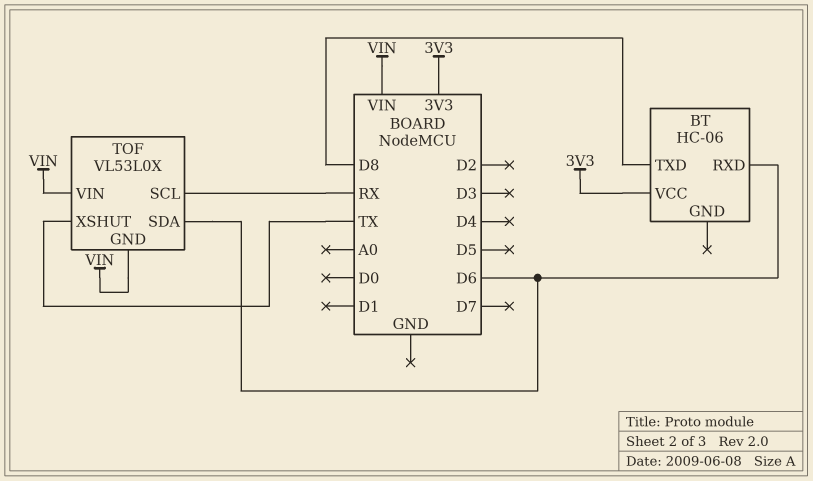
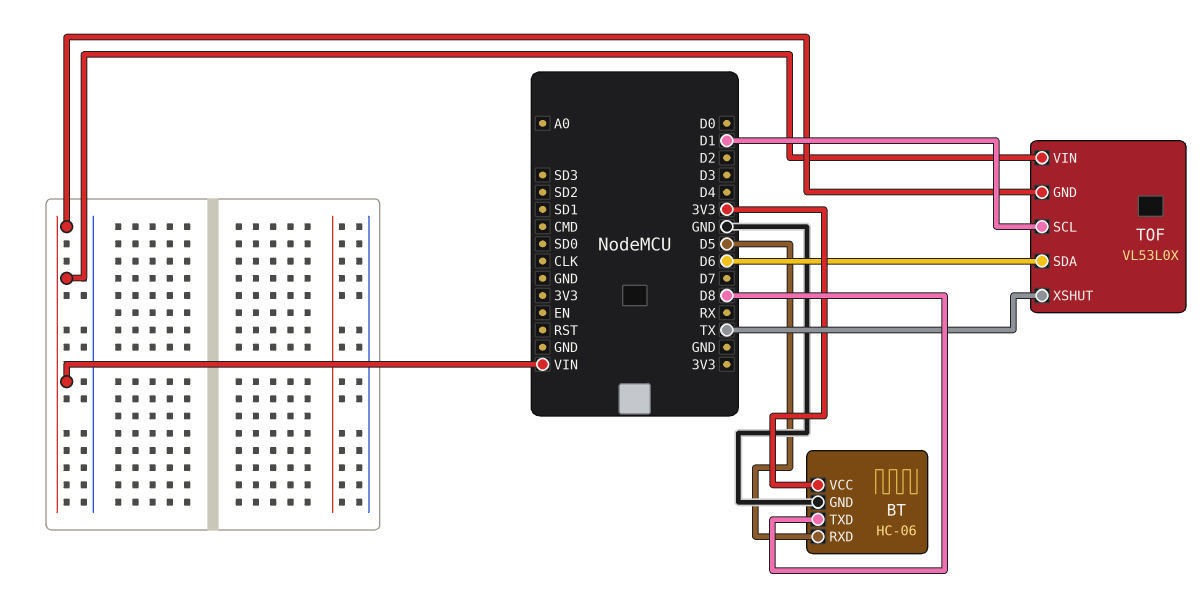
BT pin GND: none -> GND
BT pin RXD: D6 -> D5
TOF pin SCL: RX -> D1

